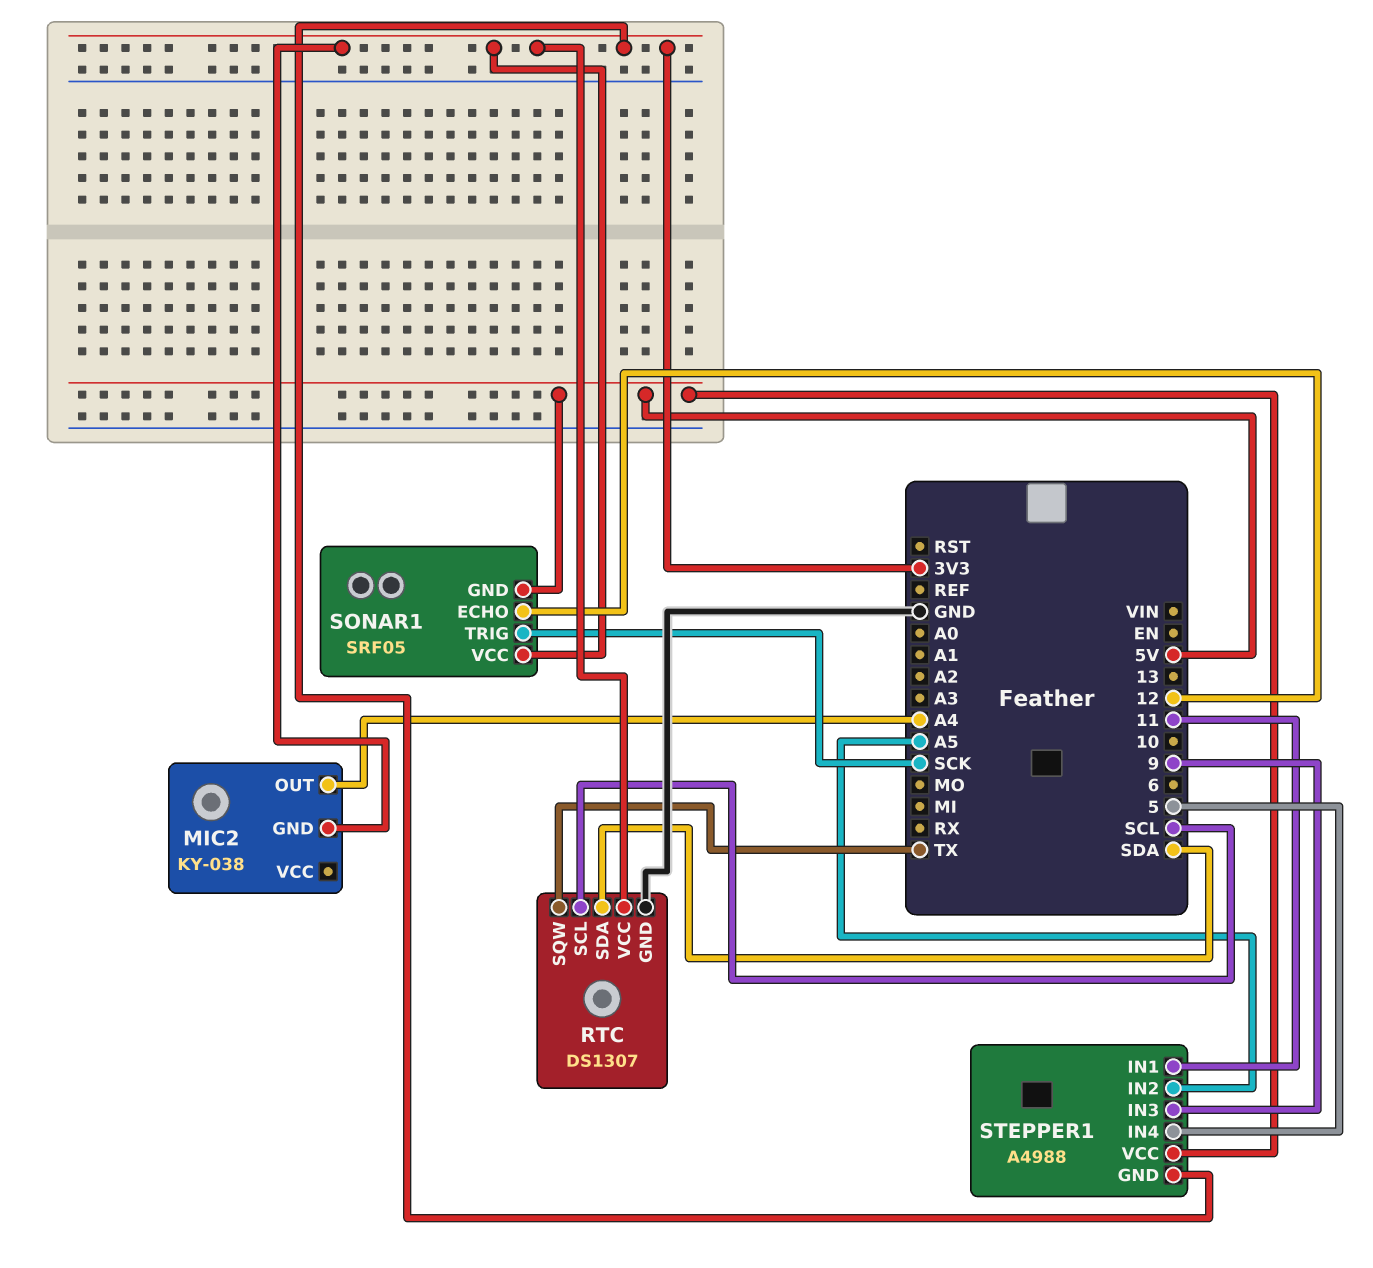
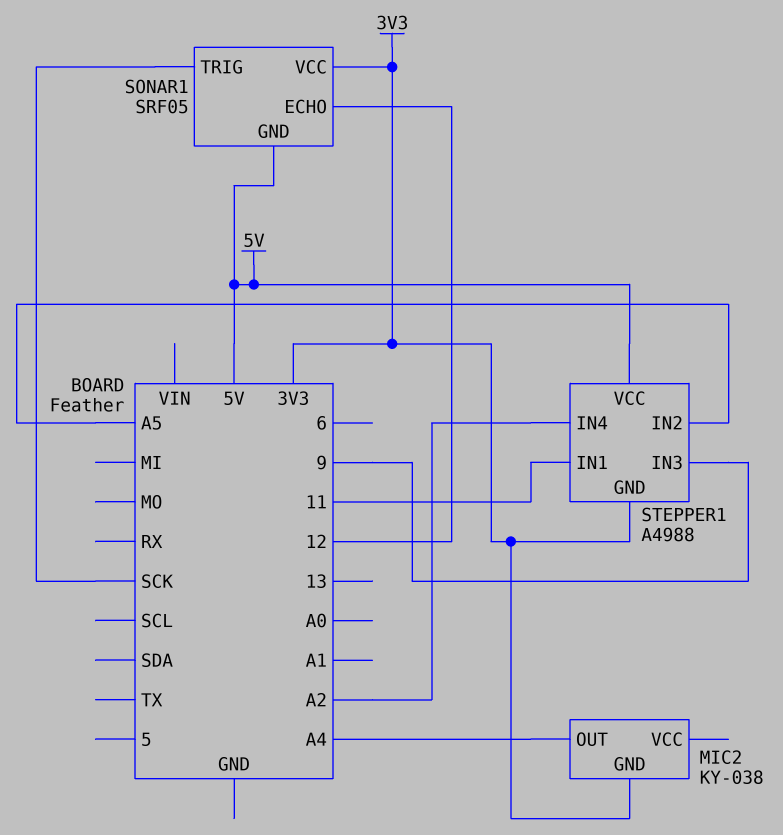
RTC: DS1307 -> none
RTC pin GND: GND -> none
RTC pin SCL: SCL -> none
RTC pin SDA: SDA -> none
RTC pin SQW: TX -> none
RTC pin VCC: 3V3 -> none
STEPPER1 pin IN4: 5 -> A2

